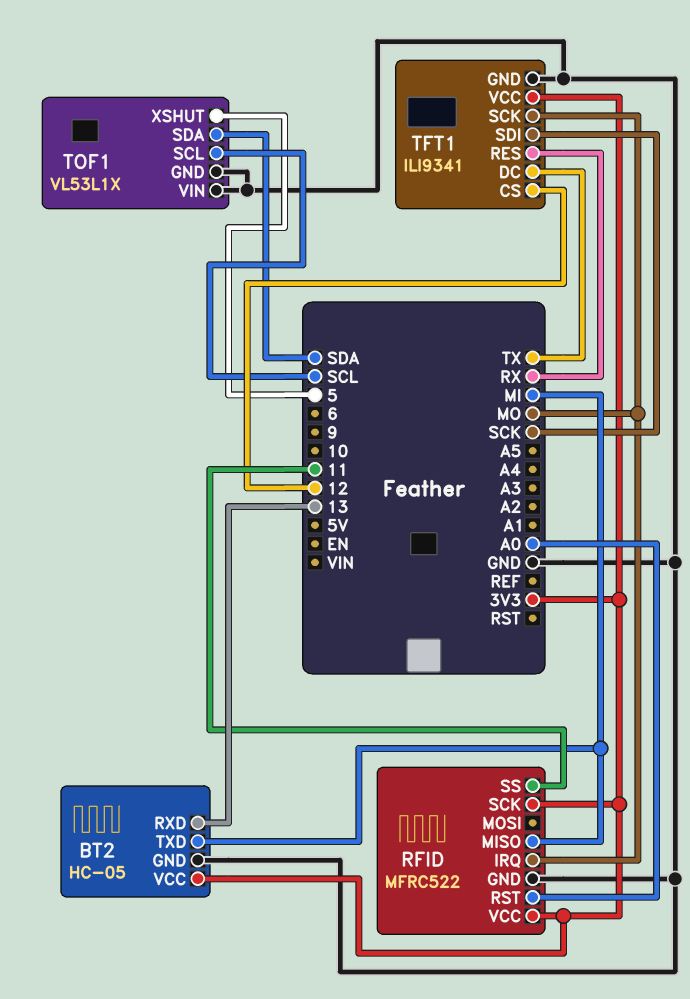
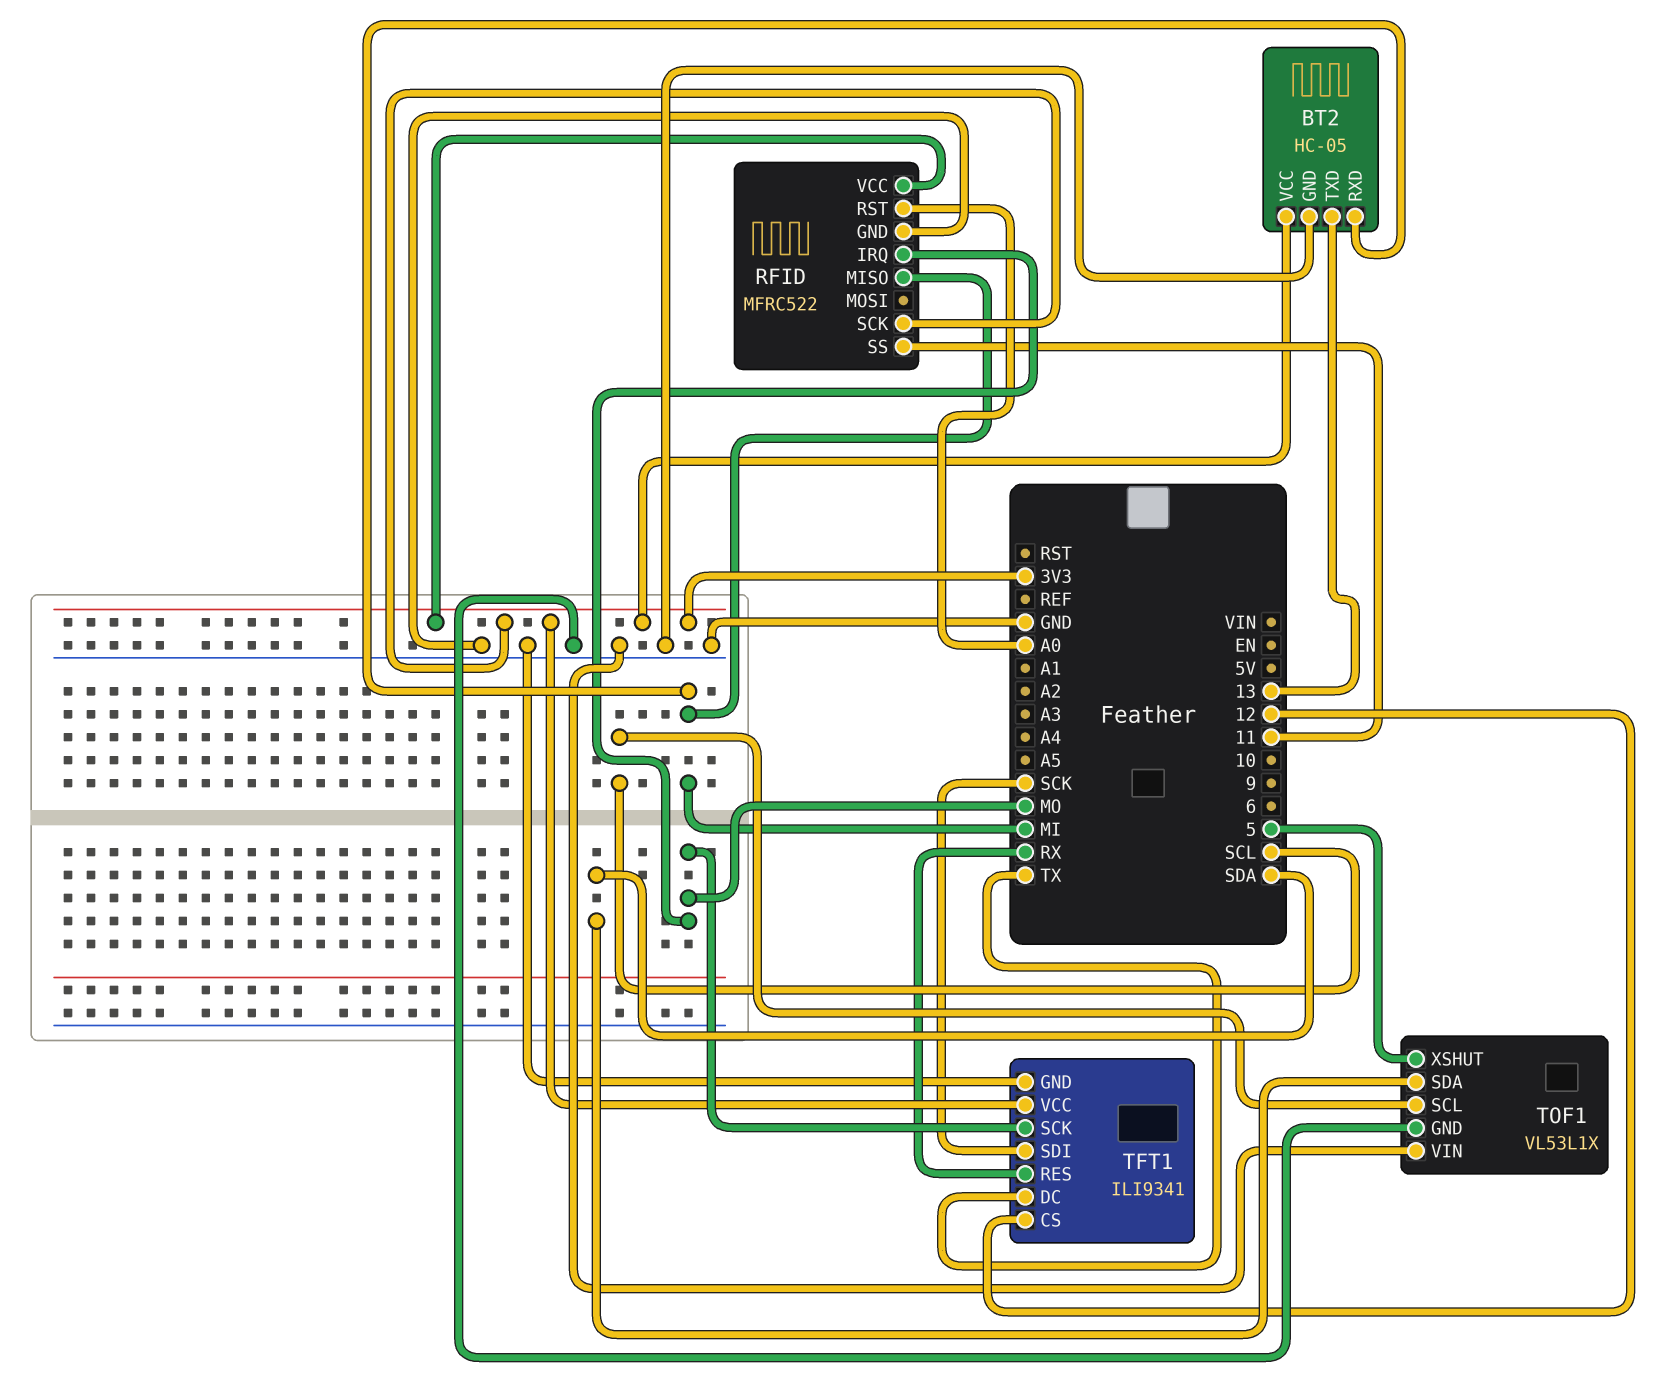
BT2 pin RXD: 13 -> MI
BT2 pin TXD: MI -> 13

